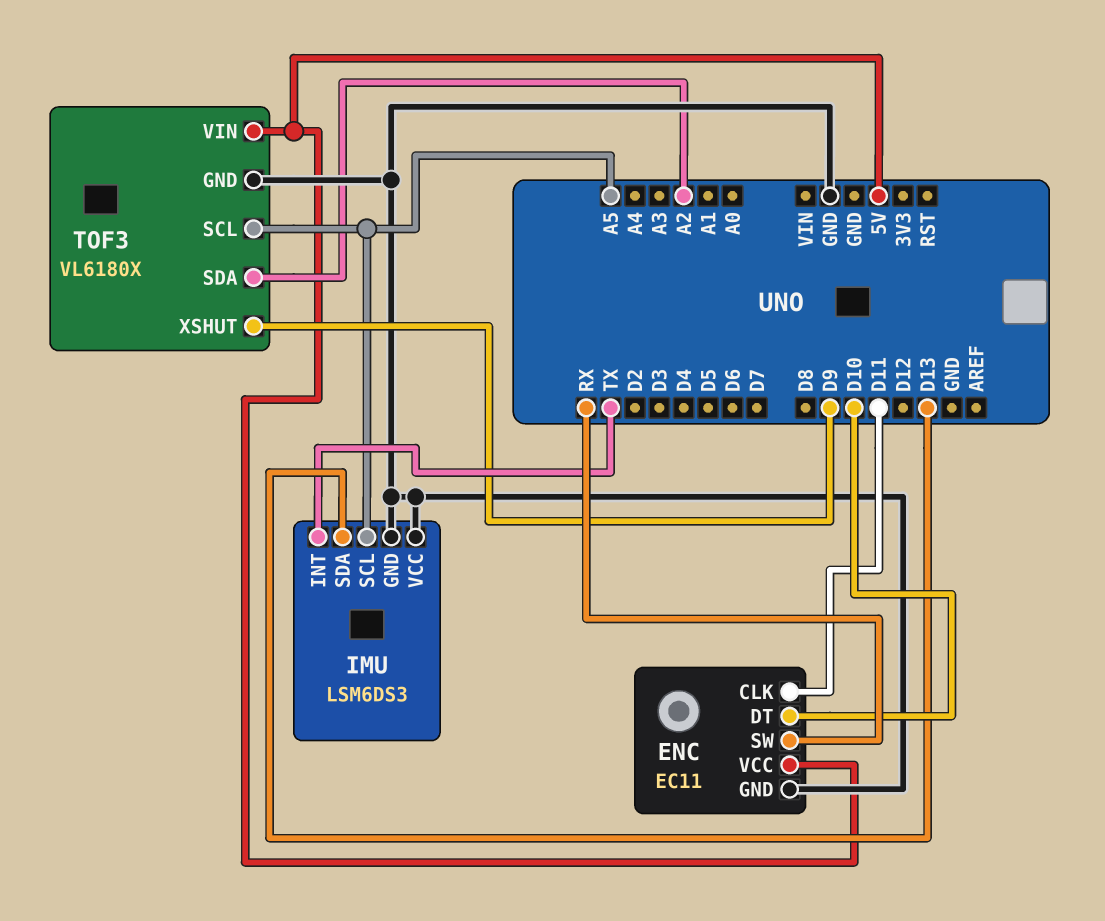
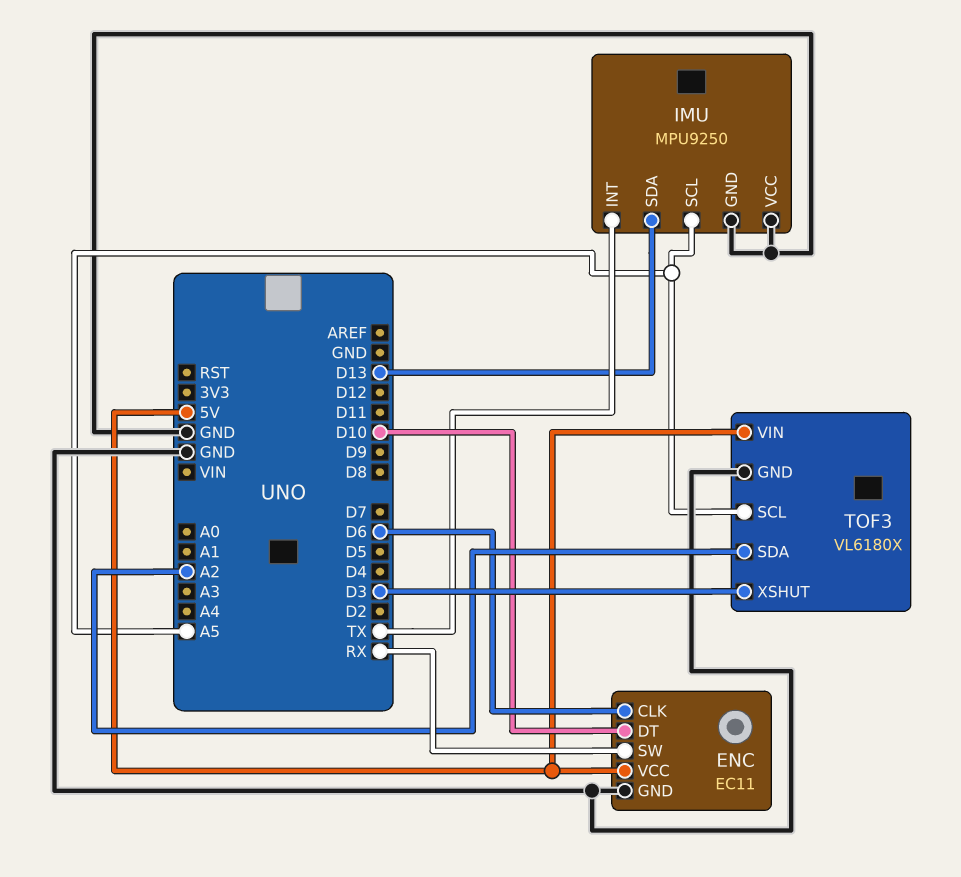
ENC pin CLK: D11 -> D6
IMU: LSM6DS3 -> MPU9250
TOF3 pin XSHUT: D9 -> D3

